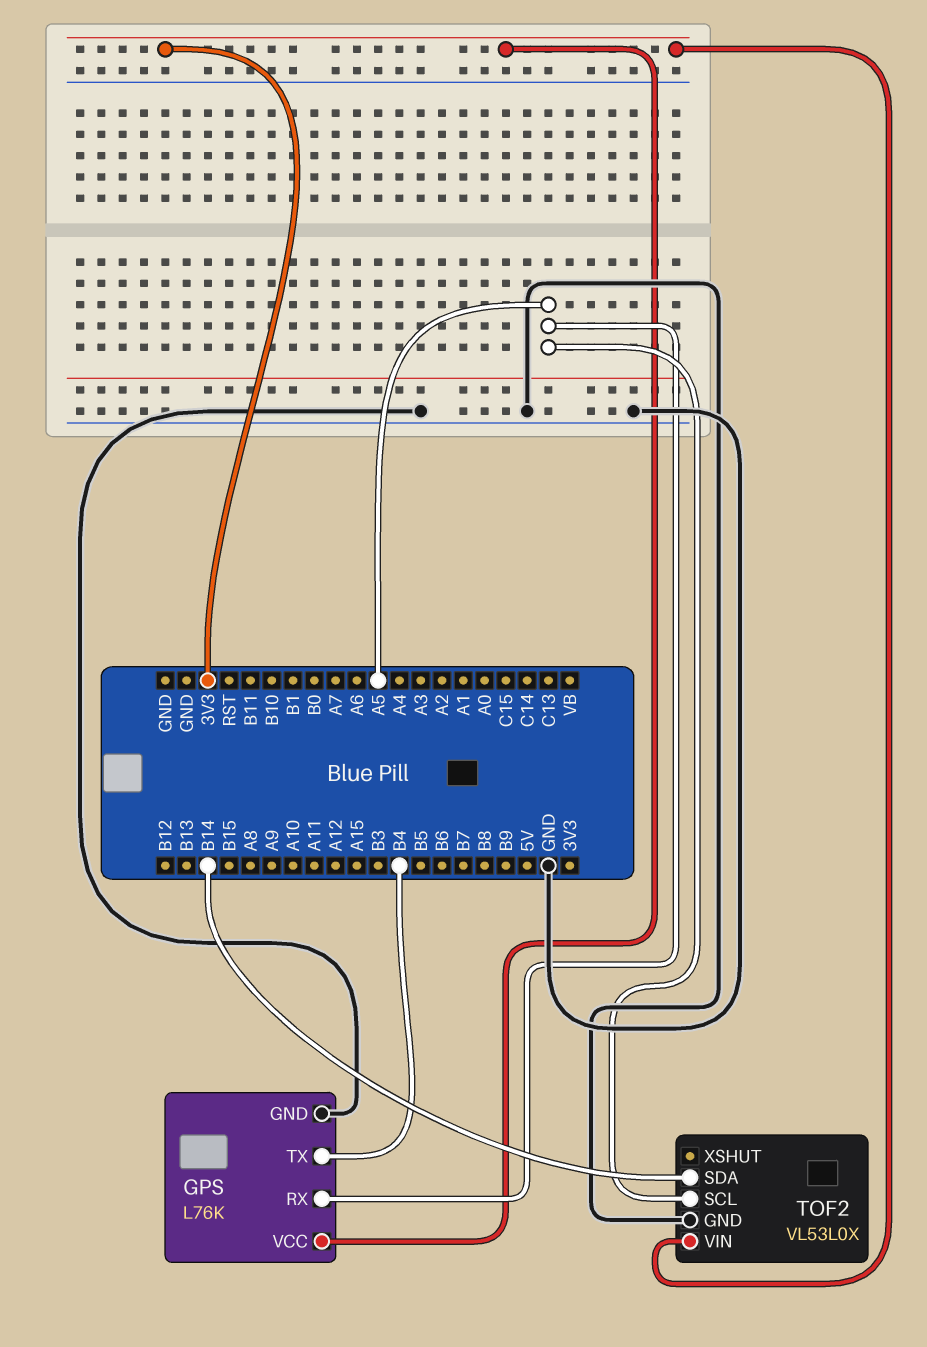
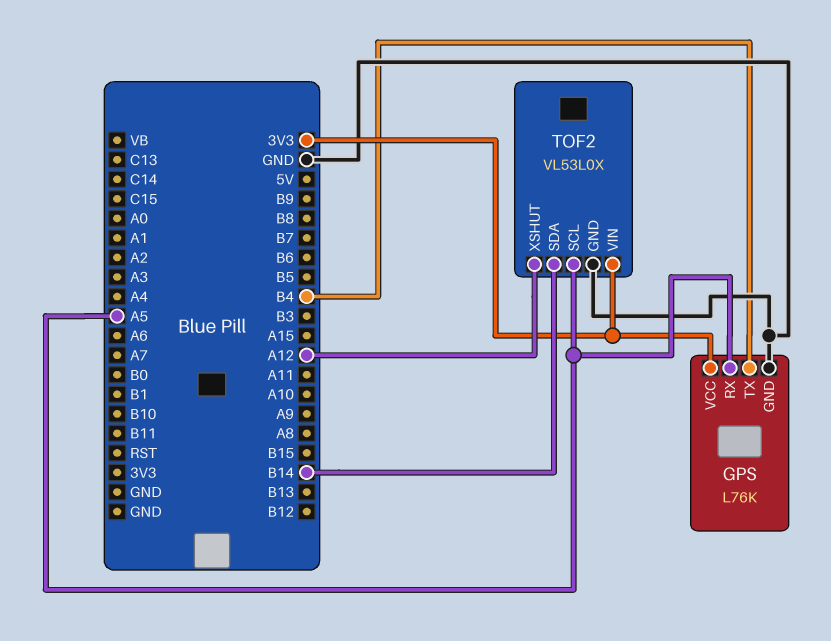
TOF2 pin XSHUT: none -> A12

